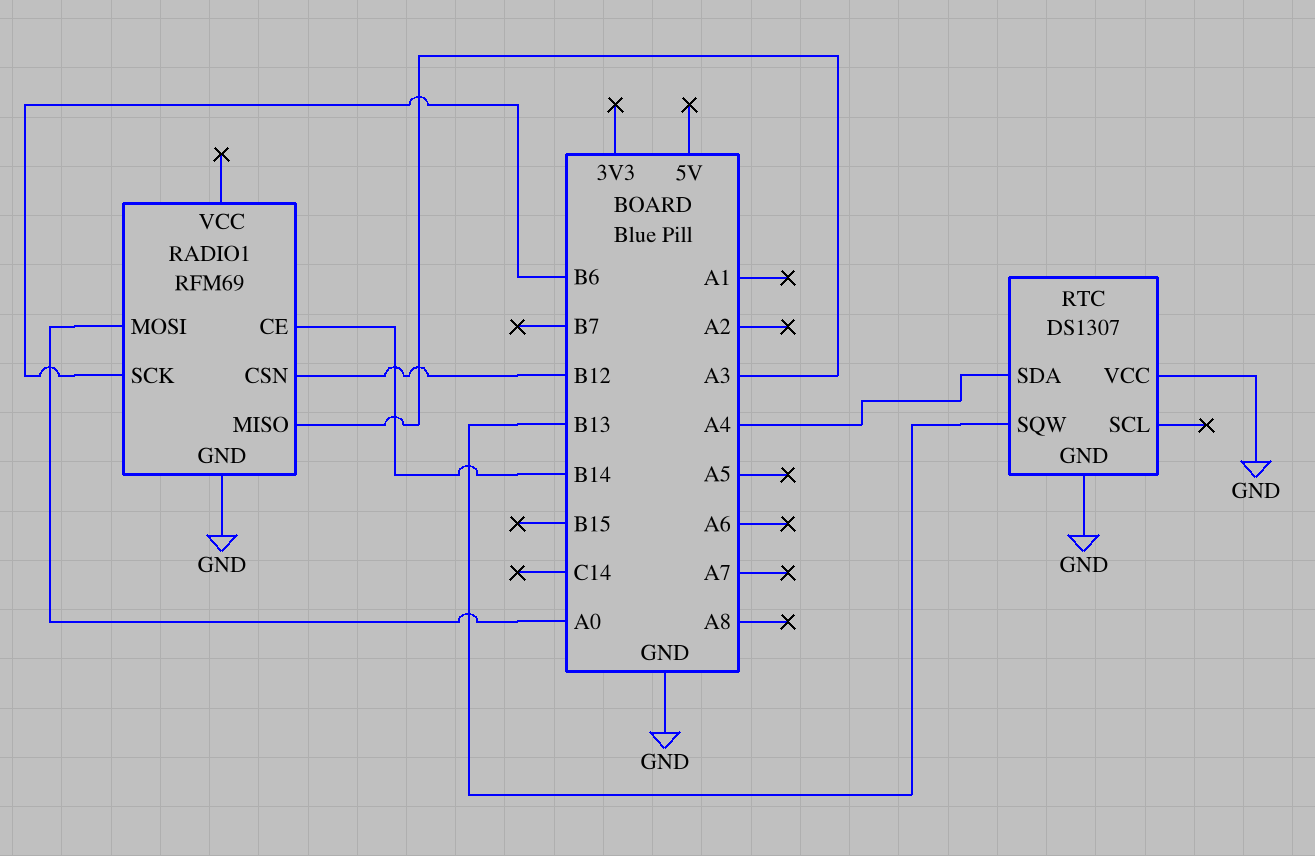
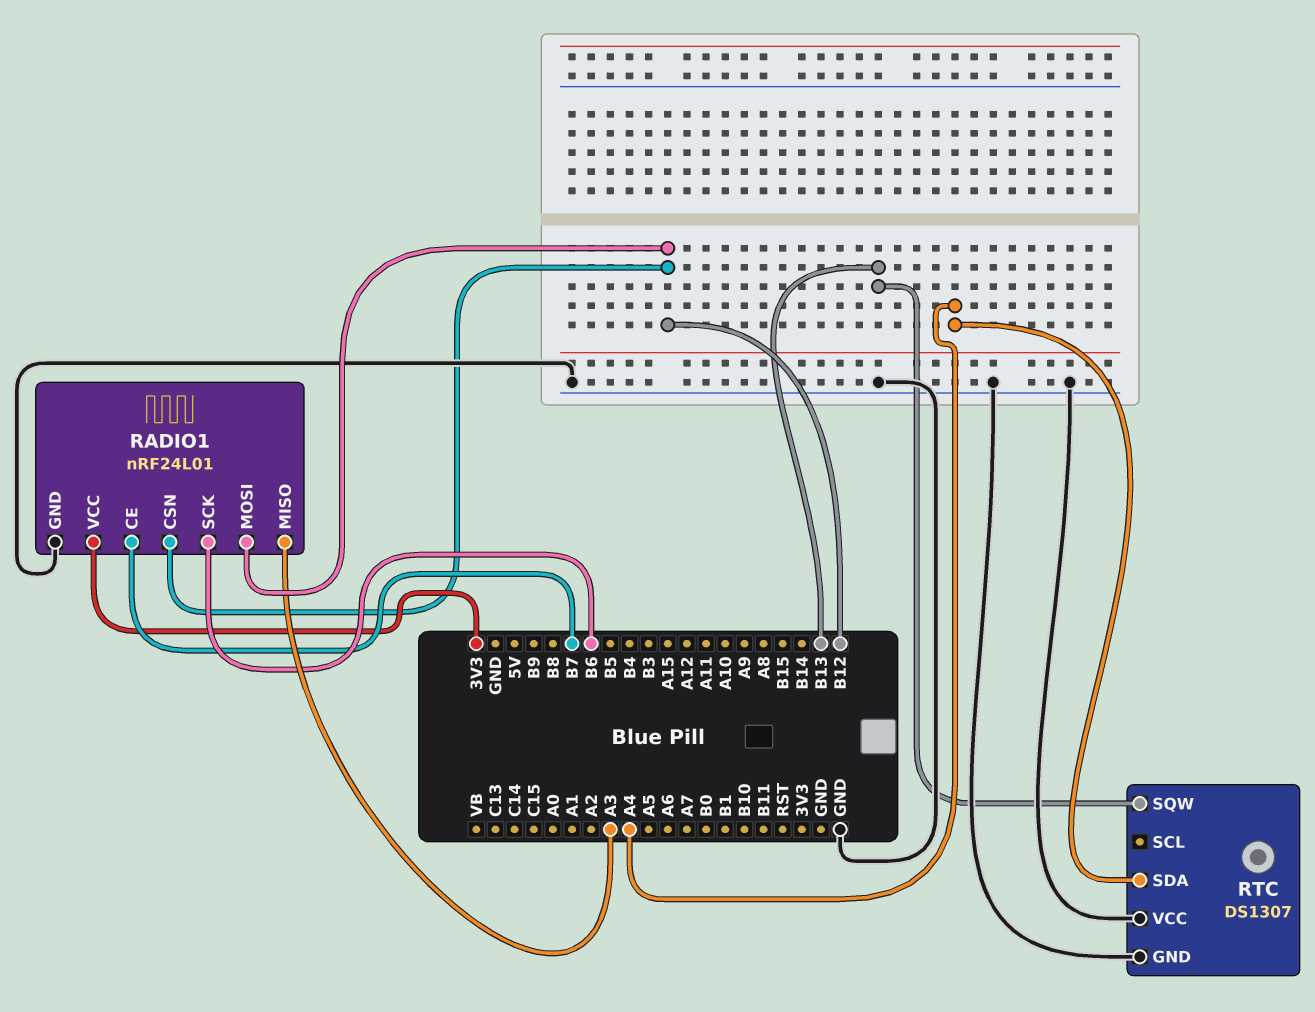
RADIO1: RFM69 -> nRF24L01
RADIO1 pin CE: B14 -> B7
RADIO1 pin MOSI: A0 -> B12
RADIO1 pin VCC: none -> 3V3

